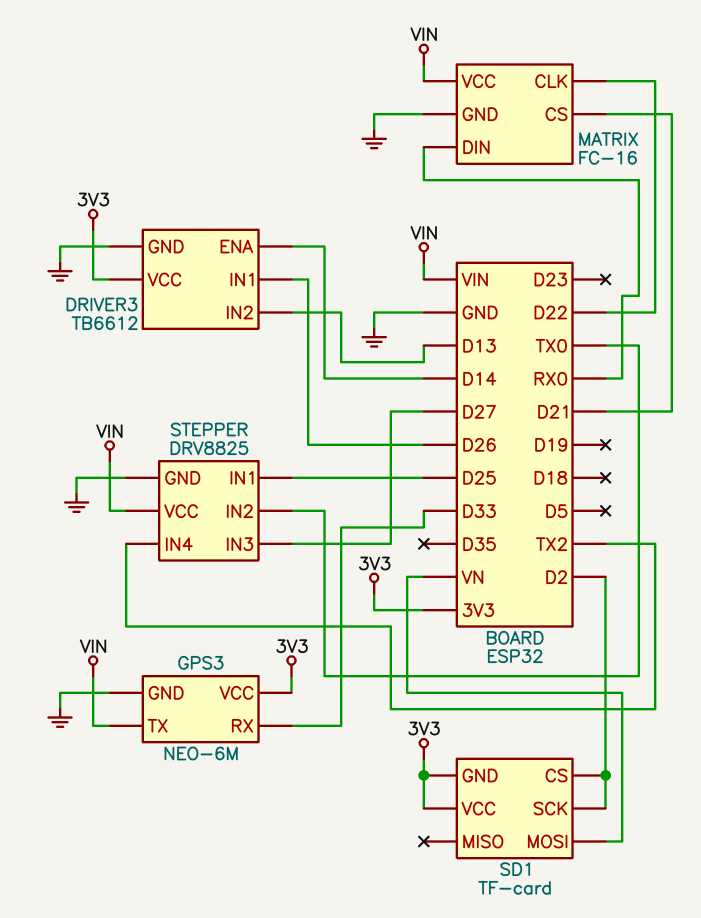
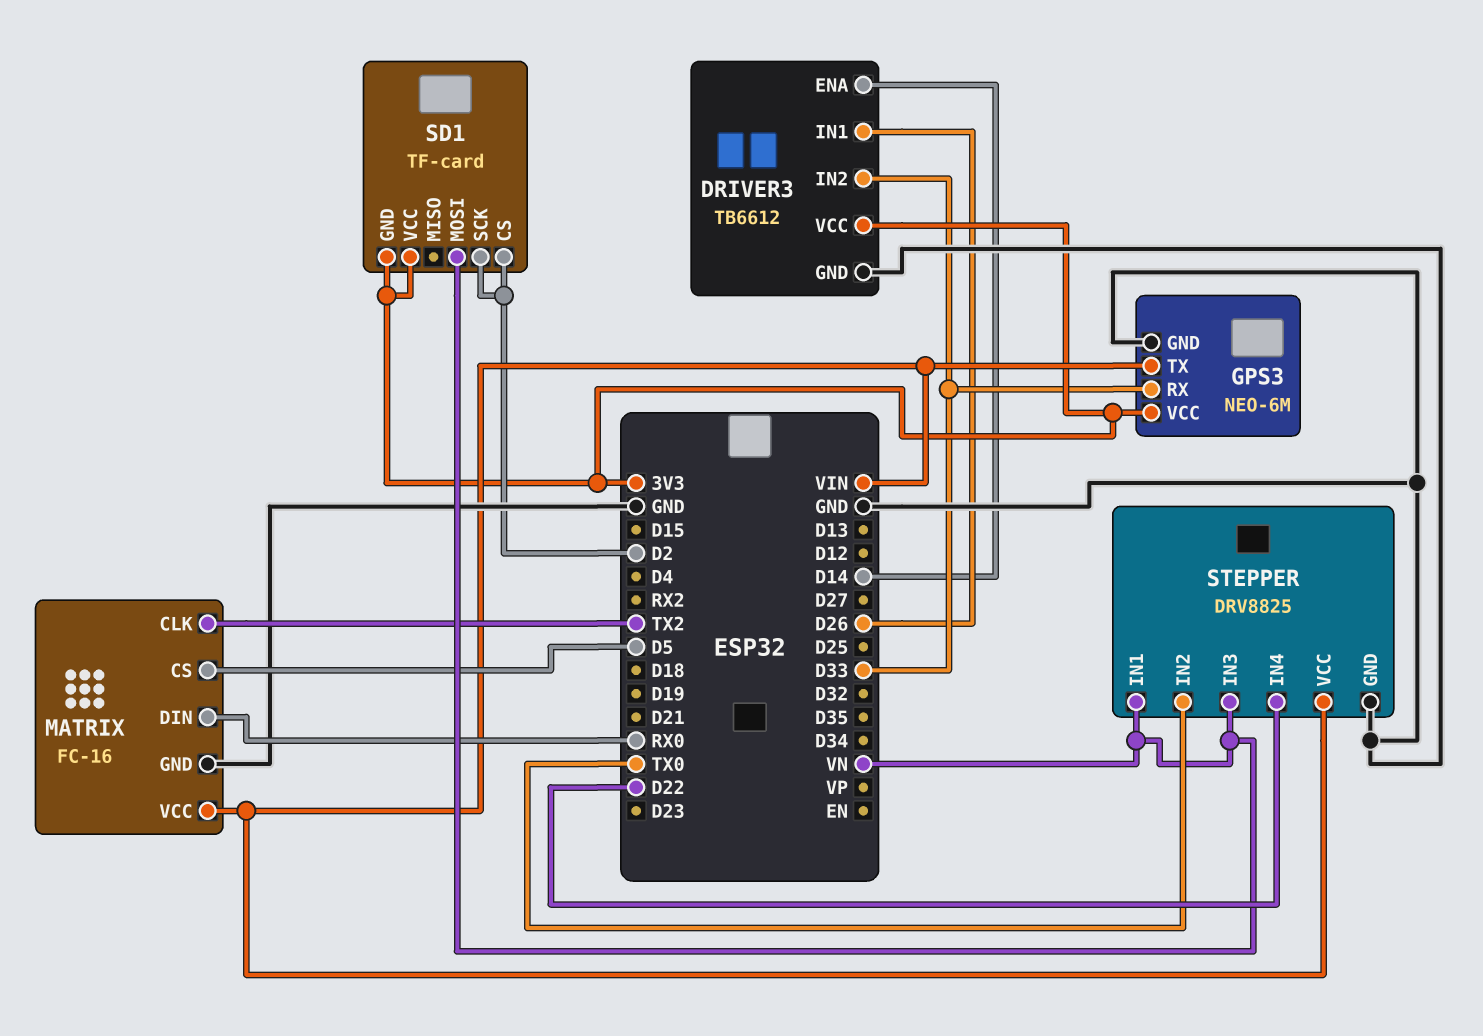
DRIVER3 pin IN2: D13 -> D33
MATRIX pin CLK: D22 -> TX2
MATRIX pin CS: D21 -> D5
STEPPER pin IN1: D25 -> VN
STEPPER pin IN3: D27 -> VN
STEPPER pin IN4: TX2 -> D22

